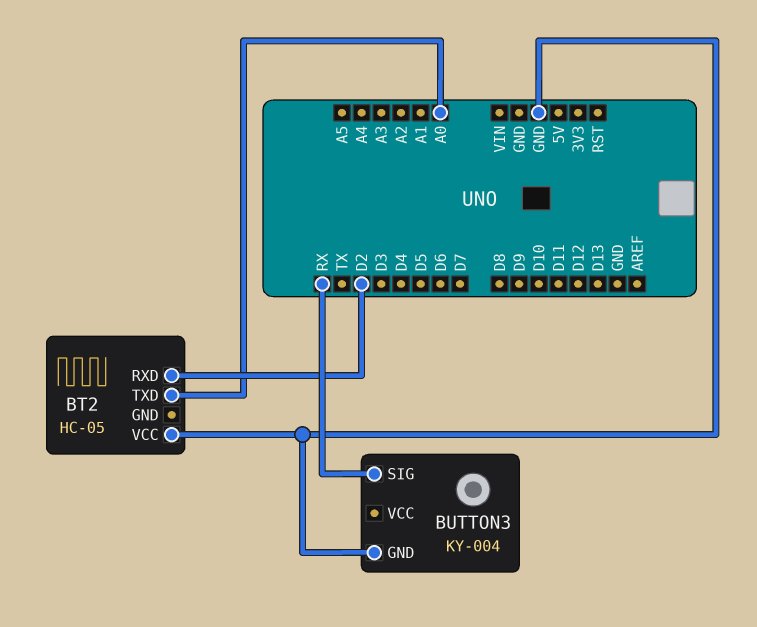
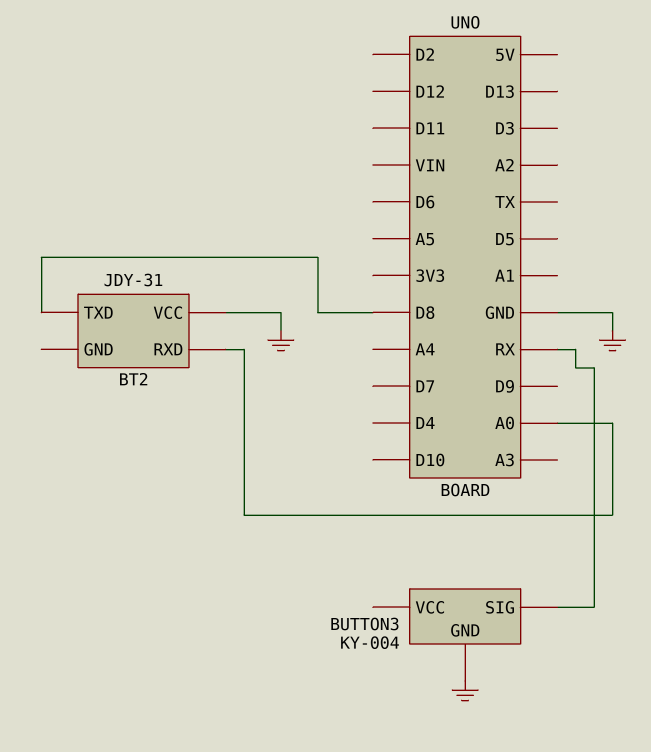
BT2: HC-05 -> JDY-31
BT2 pin RXD: D2 -> A0
BT2 pin TXD: A0 -> D8

